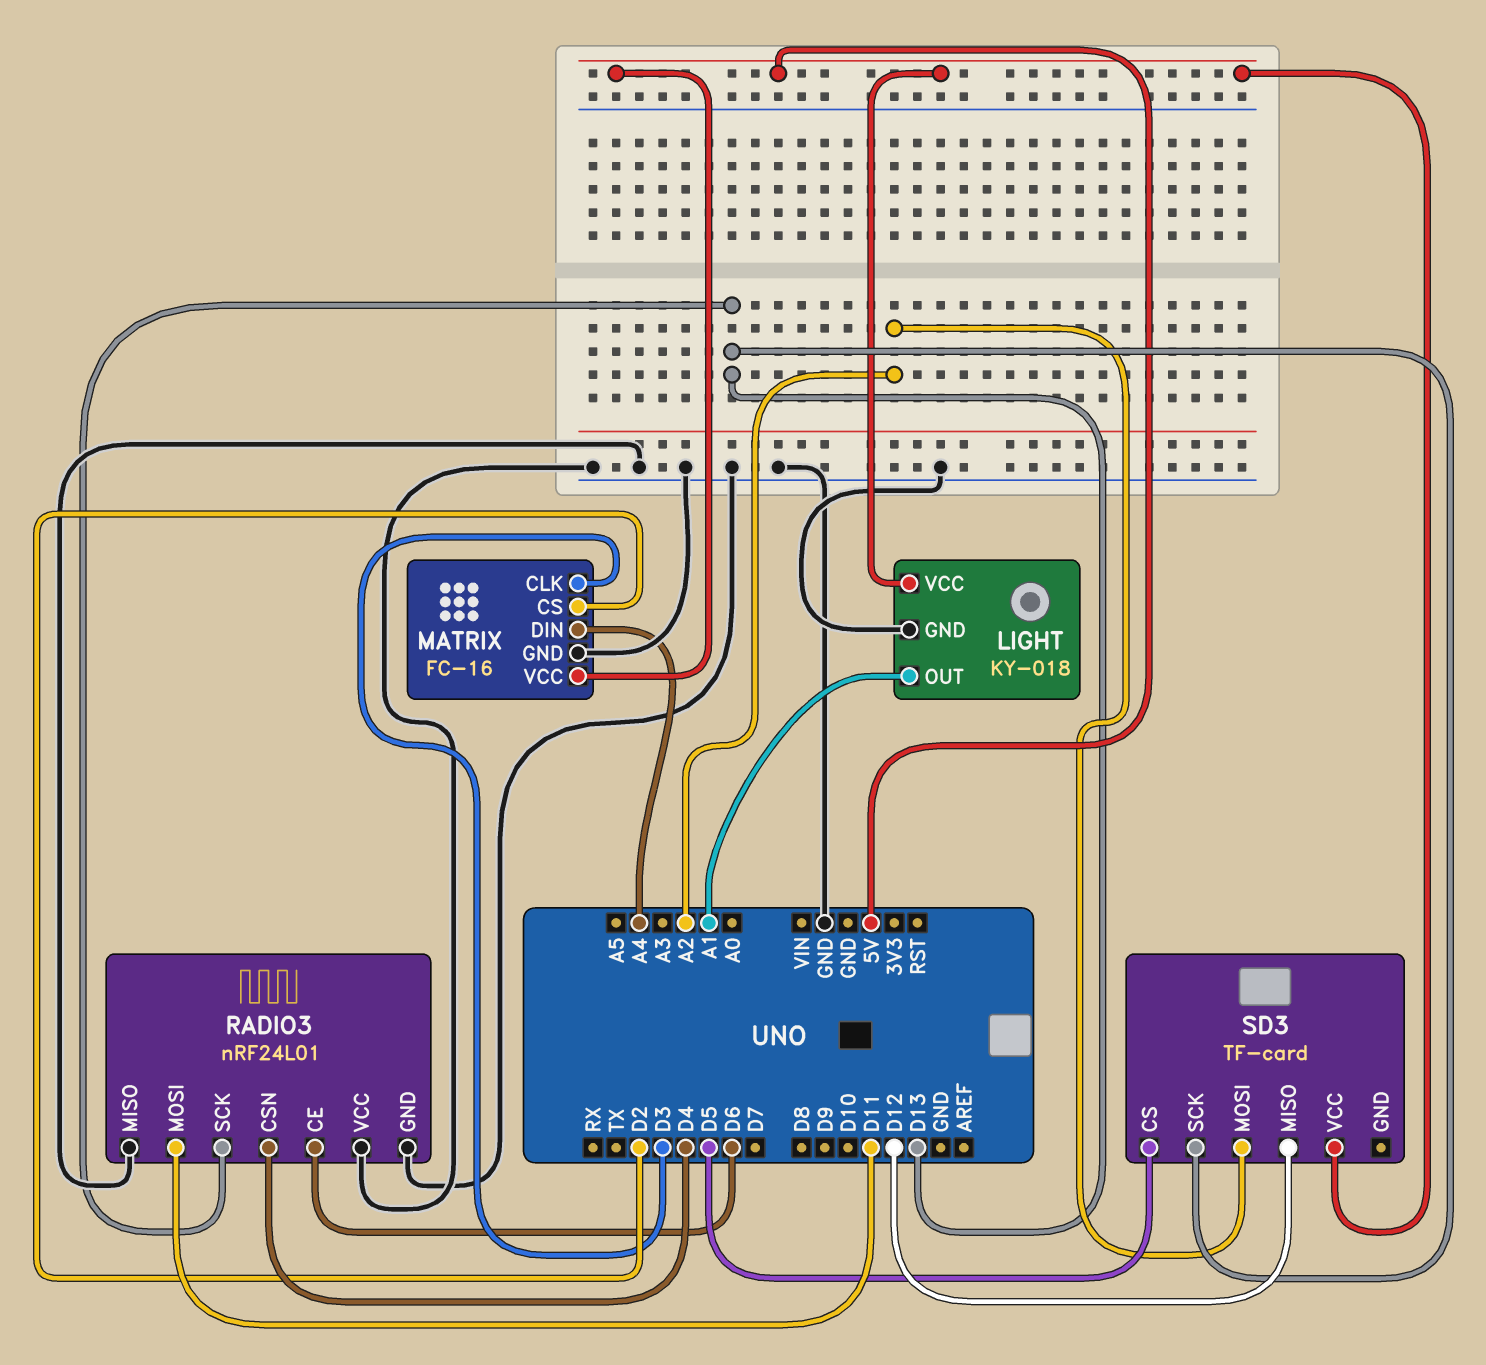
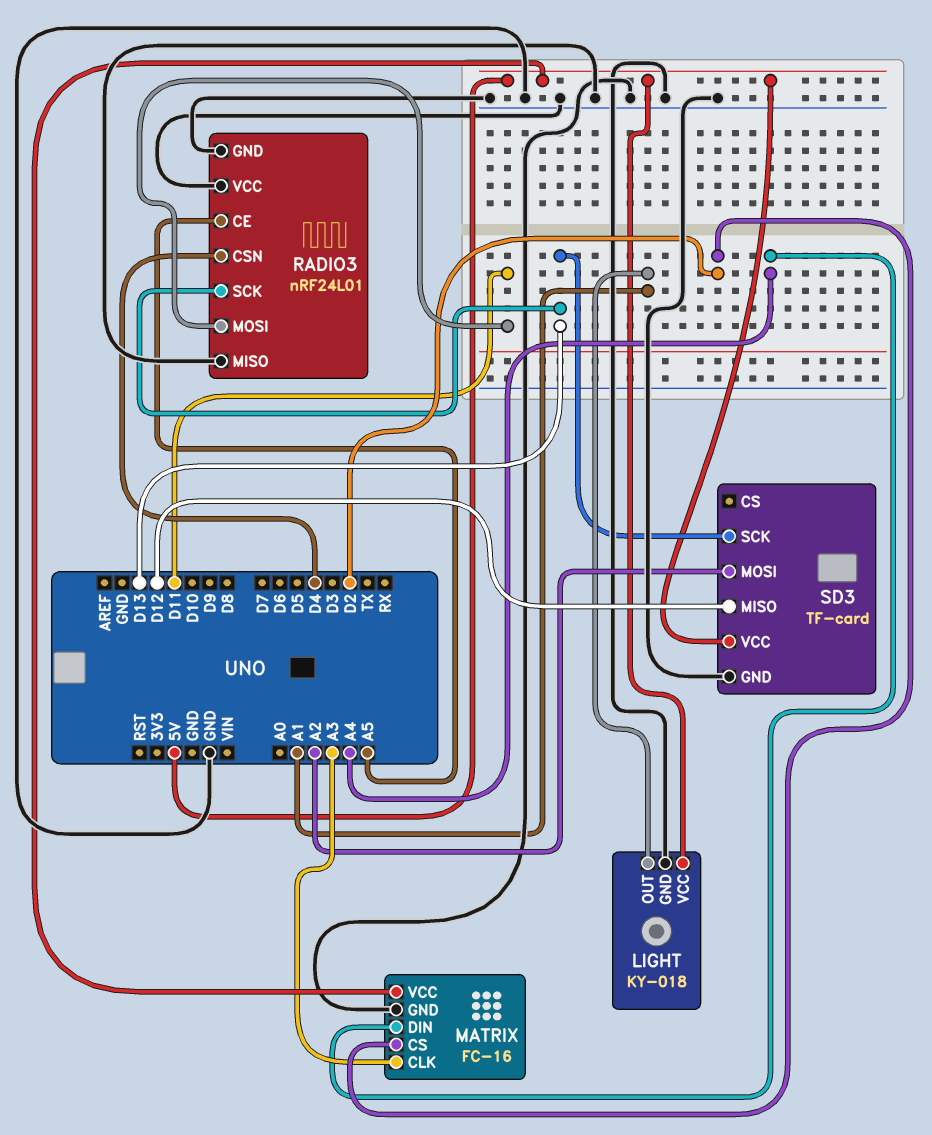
MATRIX pin CLK: D3 -> A3
RADIO3 pin CE: D6 -> A5
SD3 pin CS: D5 -> none
SD3 pin GND: none -> GND

